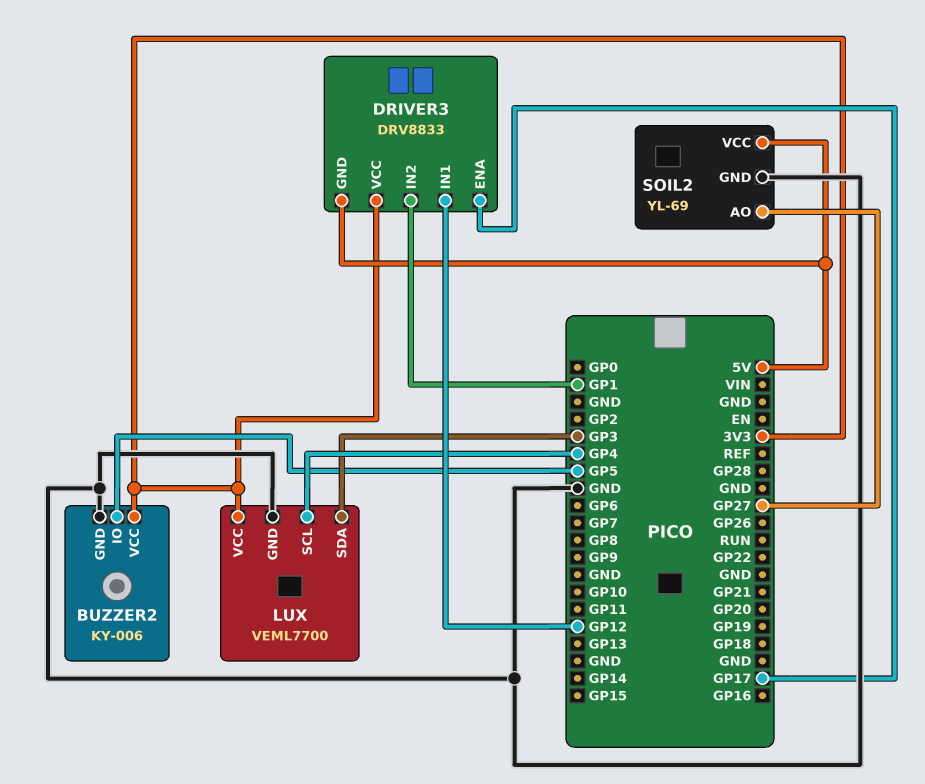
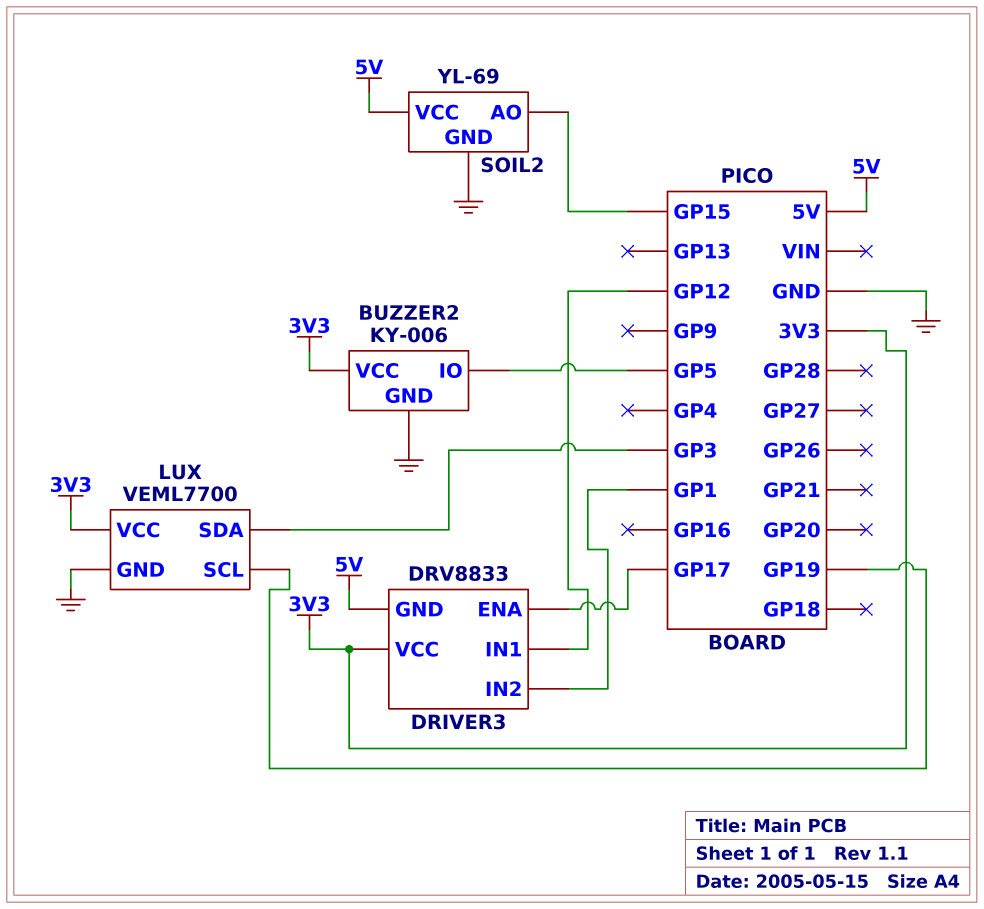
LUX pin SCL: GP4 -> GP19
SOIL2 pin AO: GP27 -> GP15

